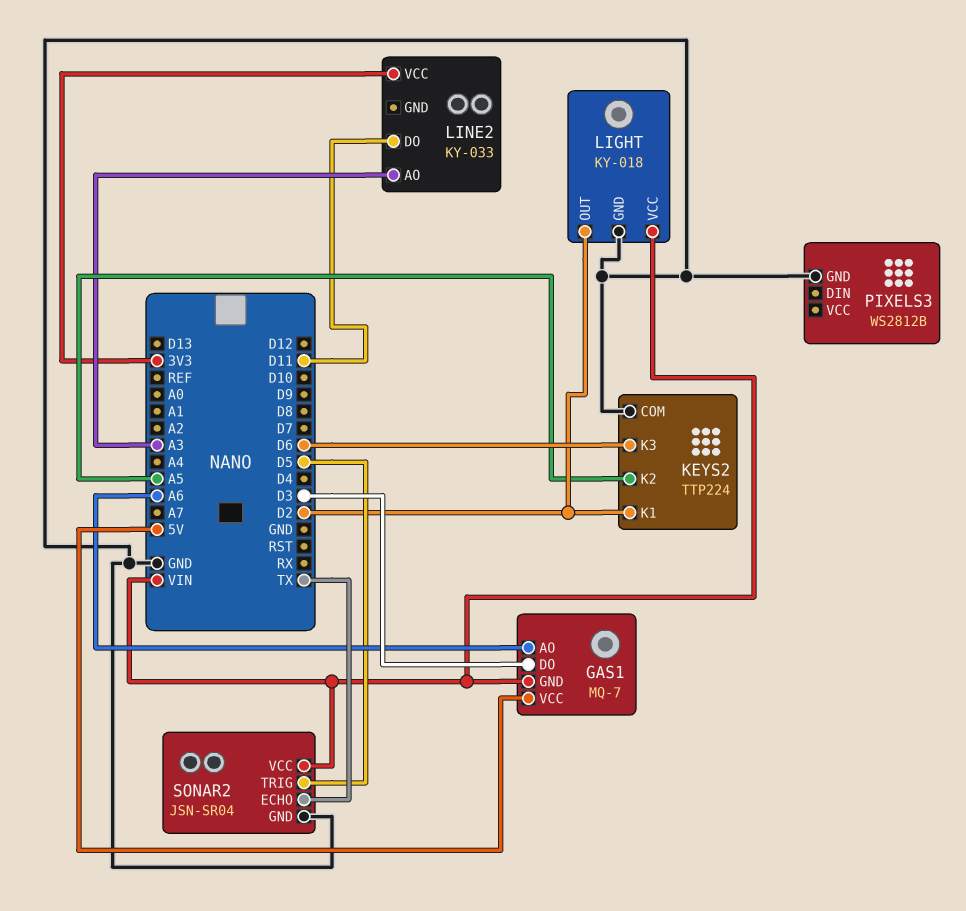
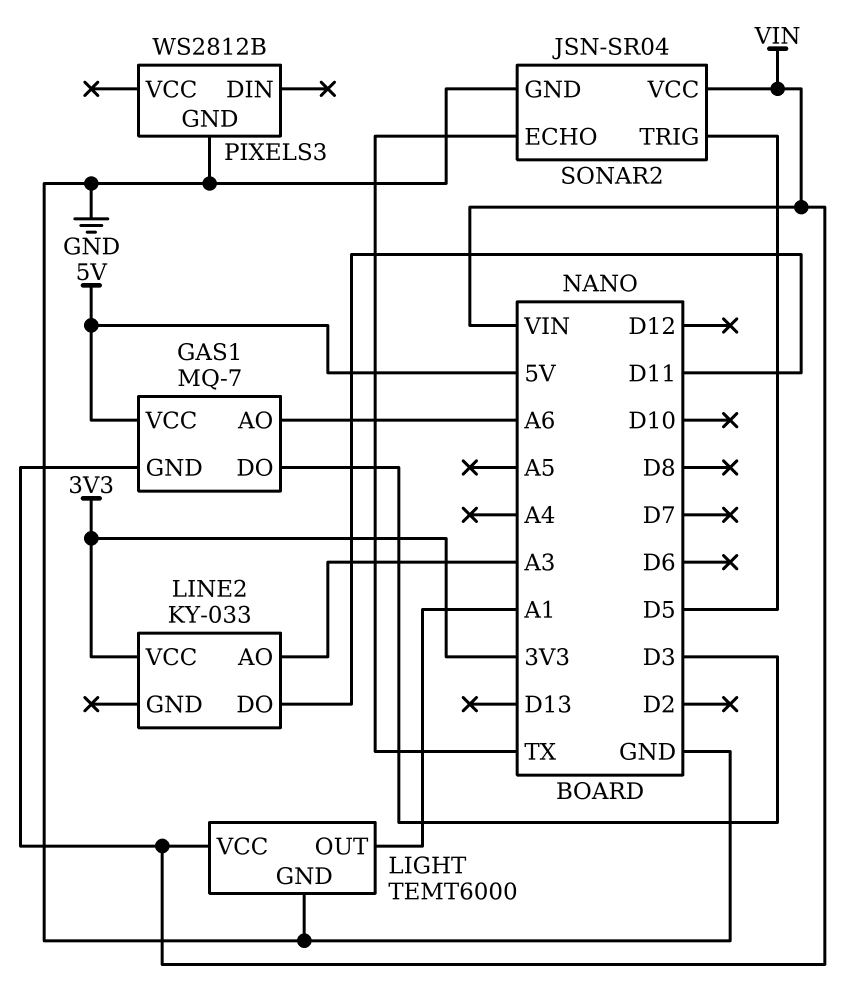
KEYS2: TTP224 -> none
KEYS2 pin COM: GND -> none
KEYS2 pin K1: D2 -> none
KEYS2 pin K2: A5 -> none
KEYS2 pin K3: D6 -> none
LIGHT: KY-018 -> TEMT6000
LIGHT pin OUT: D2 -> A1

